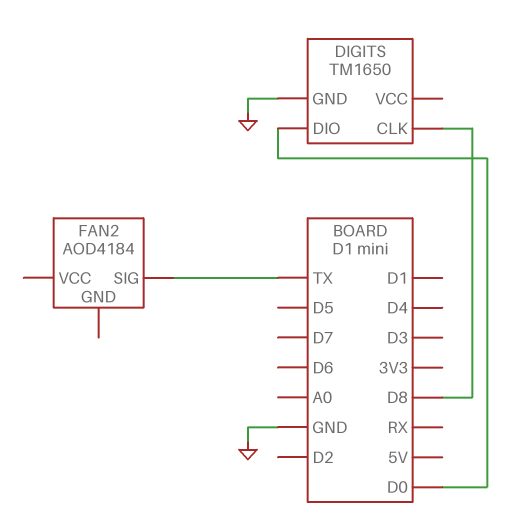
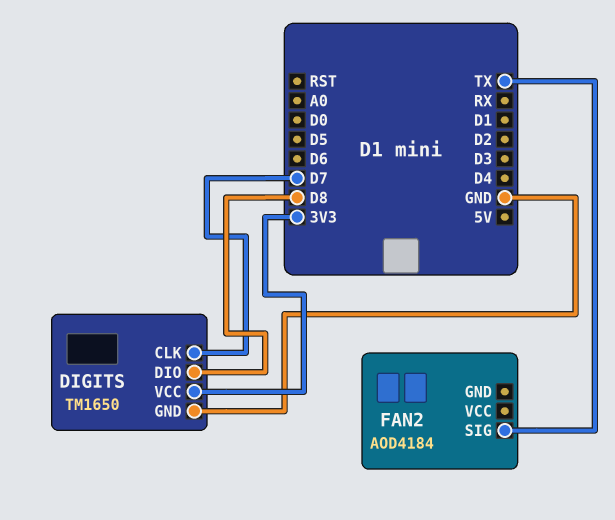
DIGITS pin CLK: D8 -> D7
DIGITS pin DIO: D0 -> D8
DIGITS pin VCC: none -> 3V3

